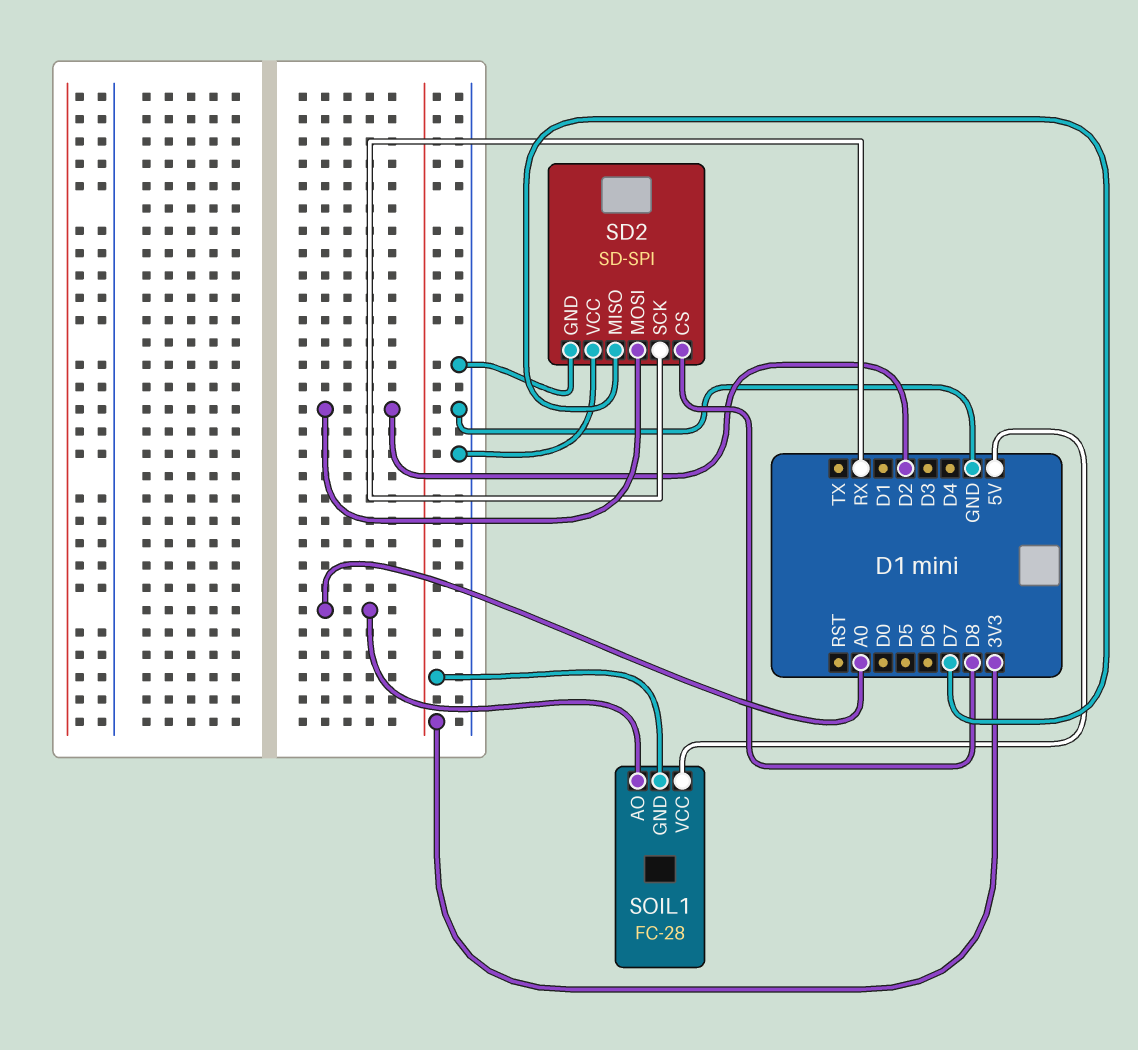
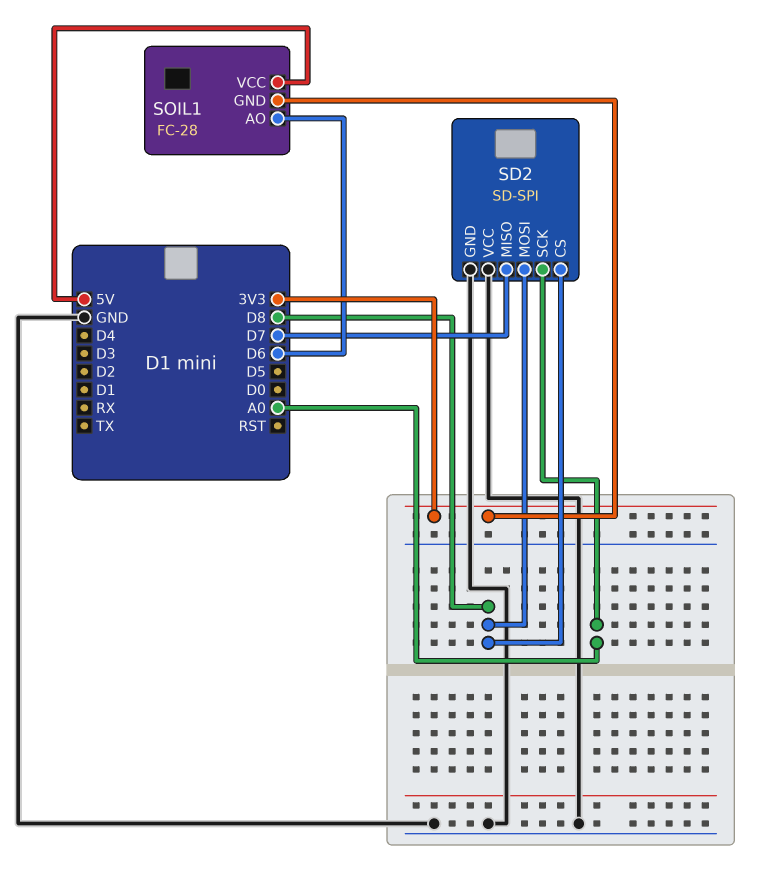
SD2 pin MOSI: D2 -> D8
SD2 pin SCK: RX -> A0
SOIL1 pin AO: A0 -> D6

